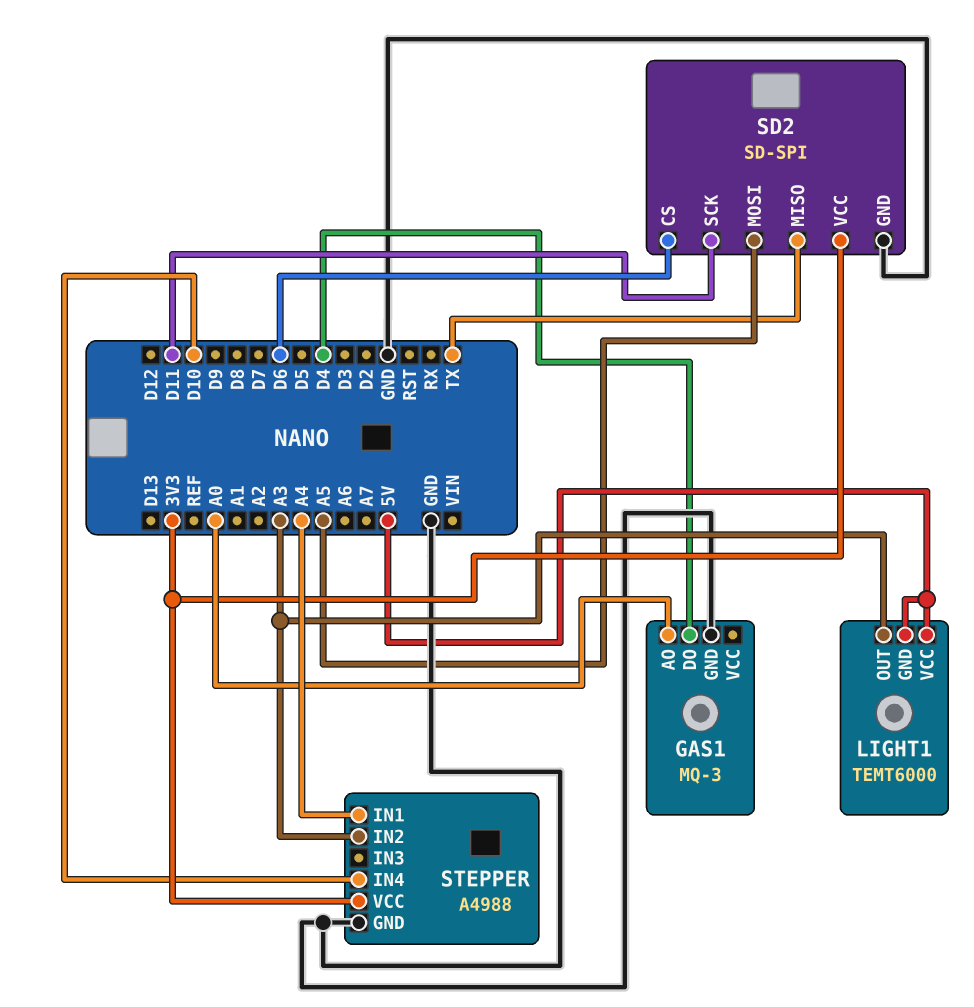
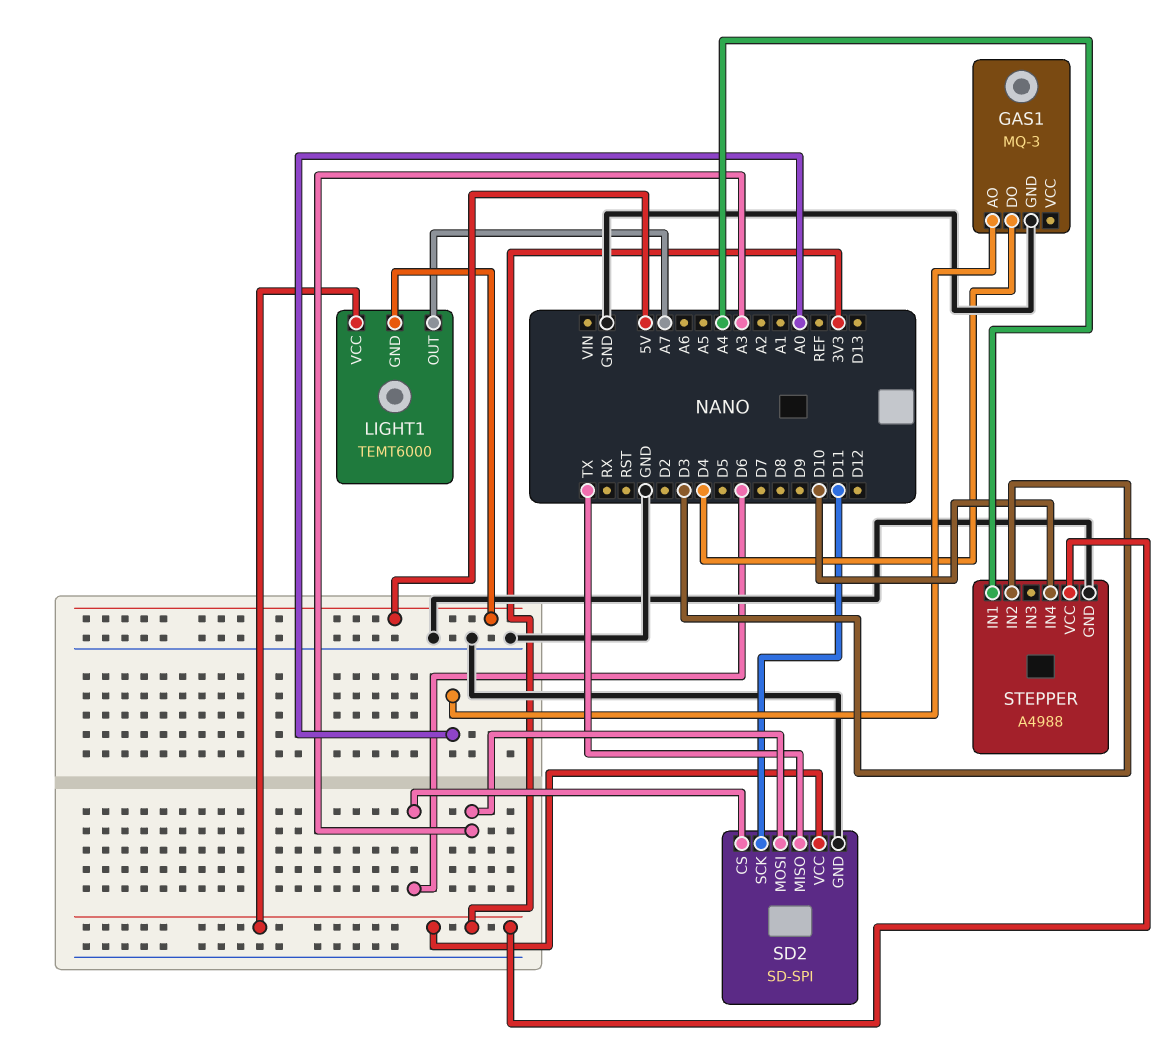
LIGHT1 pin OUT: A3 -> A7
LIGHT1 pin VCC: 5V -> 3V3
SD2 pin MOSI: A5 -> A3
STEPPER pin IN2: A3 -> D3

